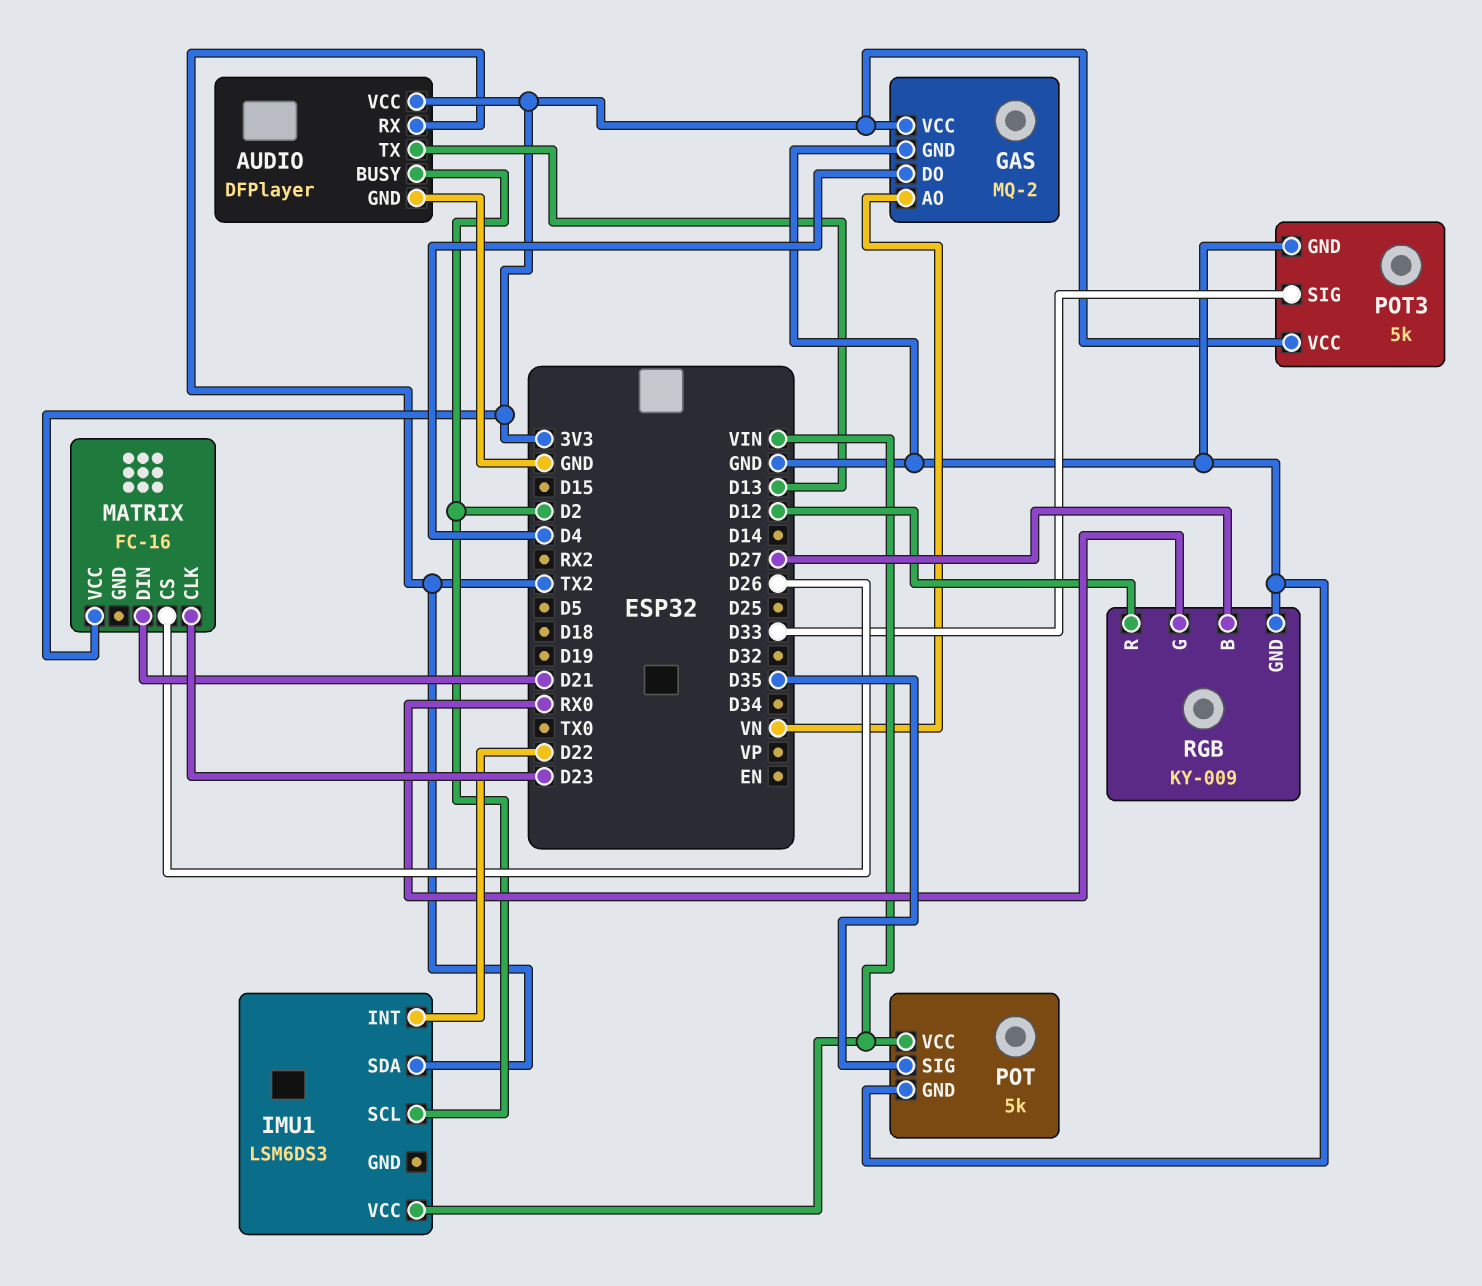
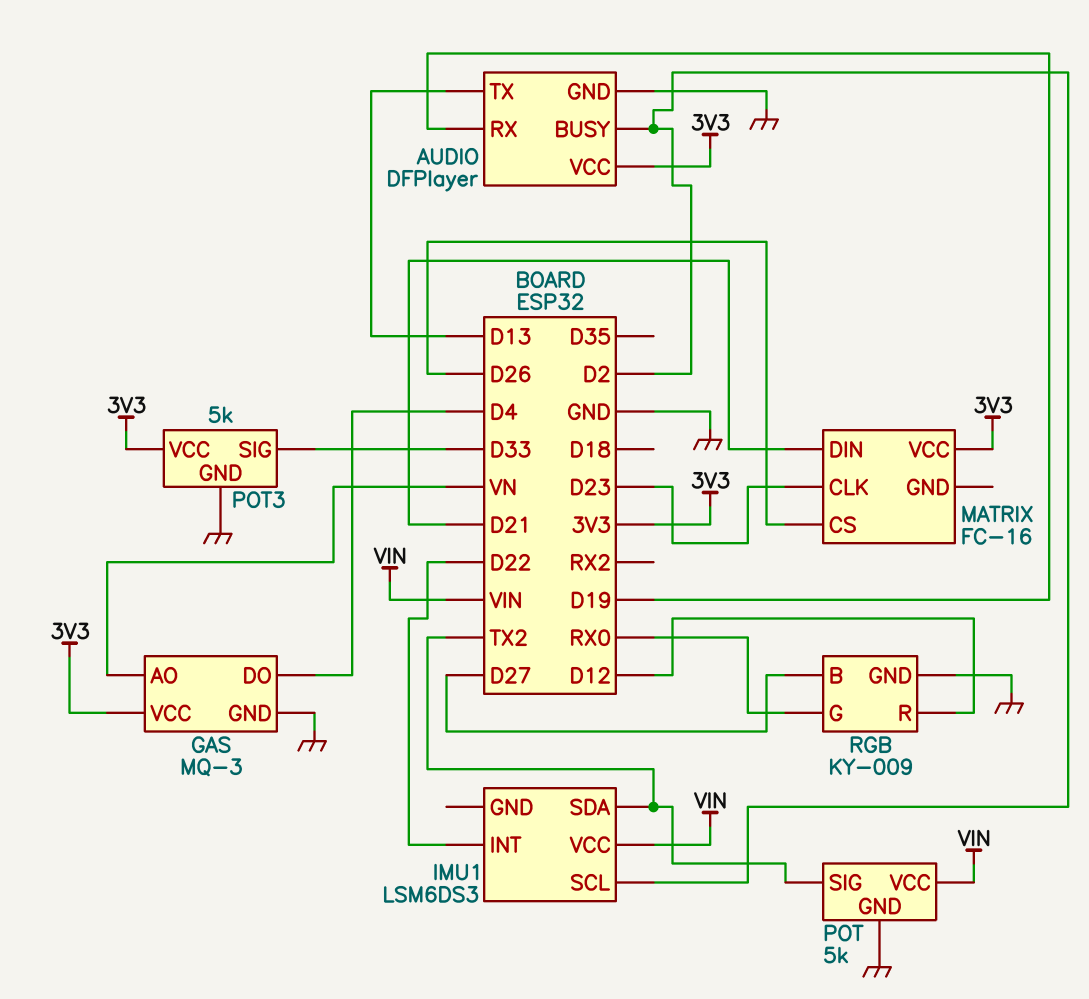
AUDIO pin RX: TX2 -> D19
GAS: MQ-2 -> MQ-3
POT pin SIG: D35 -> TX2

